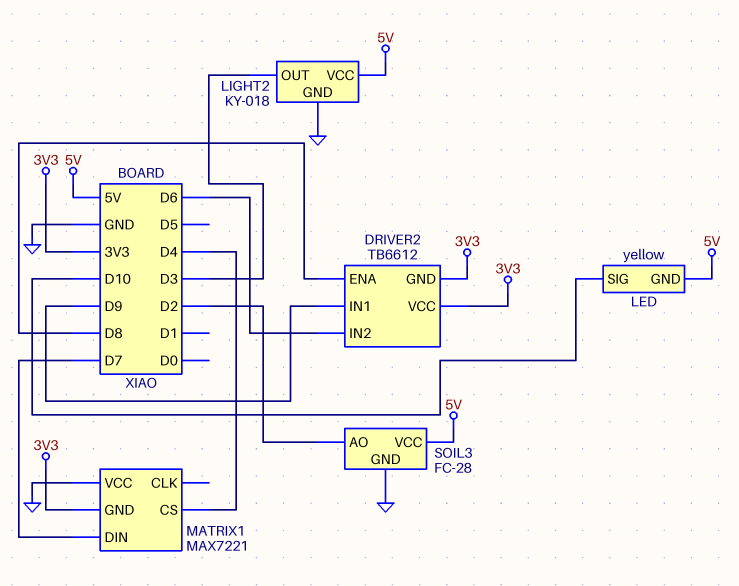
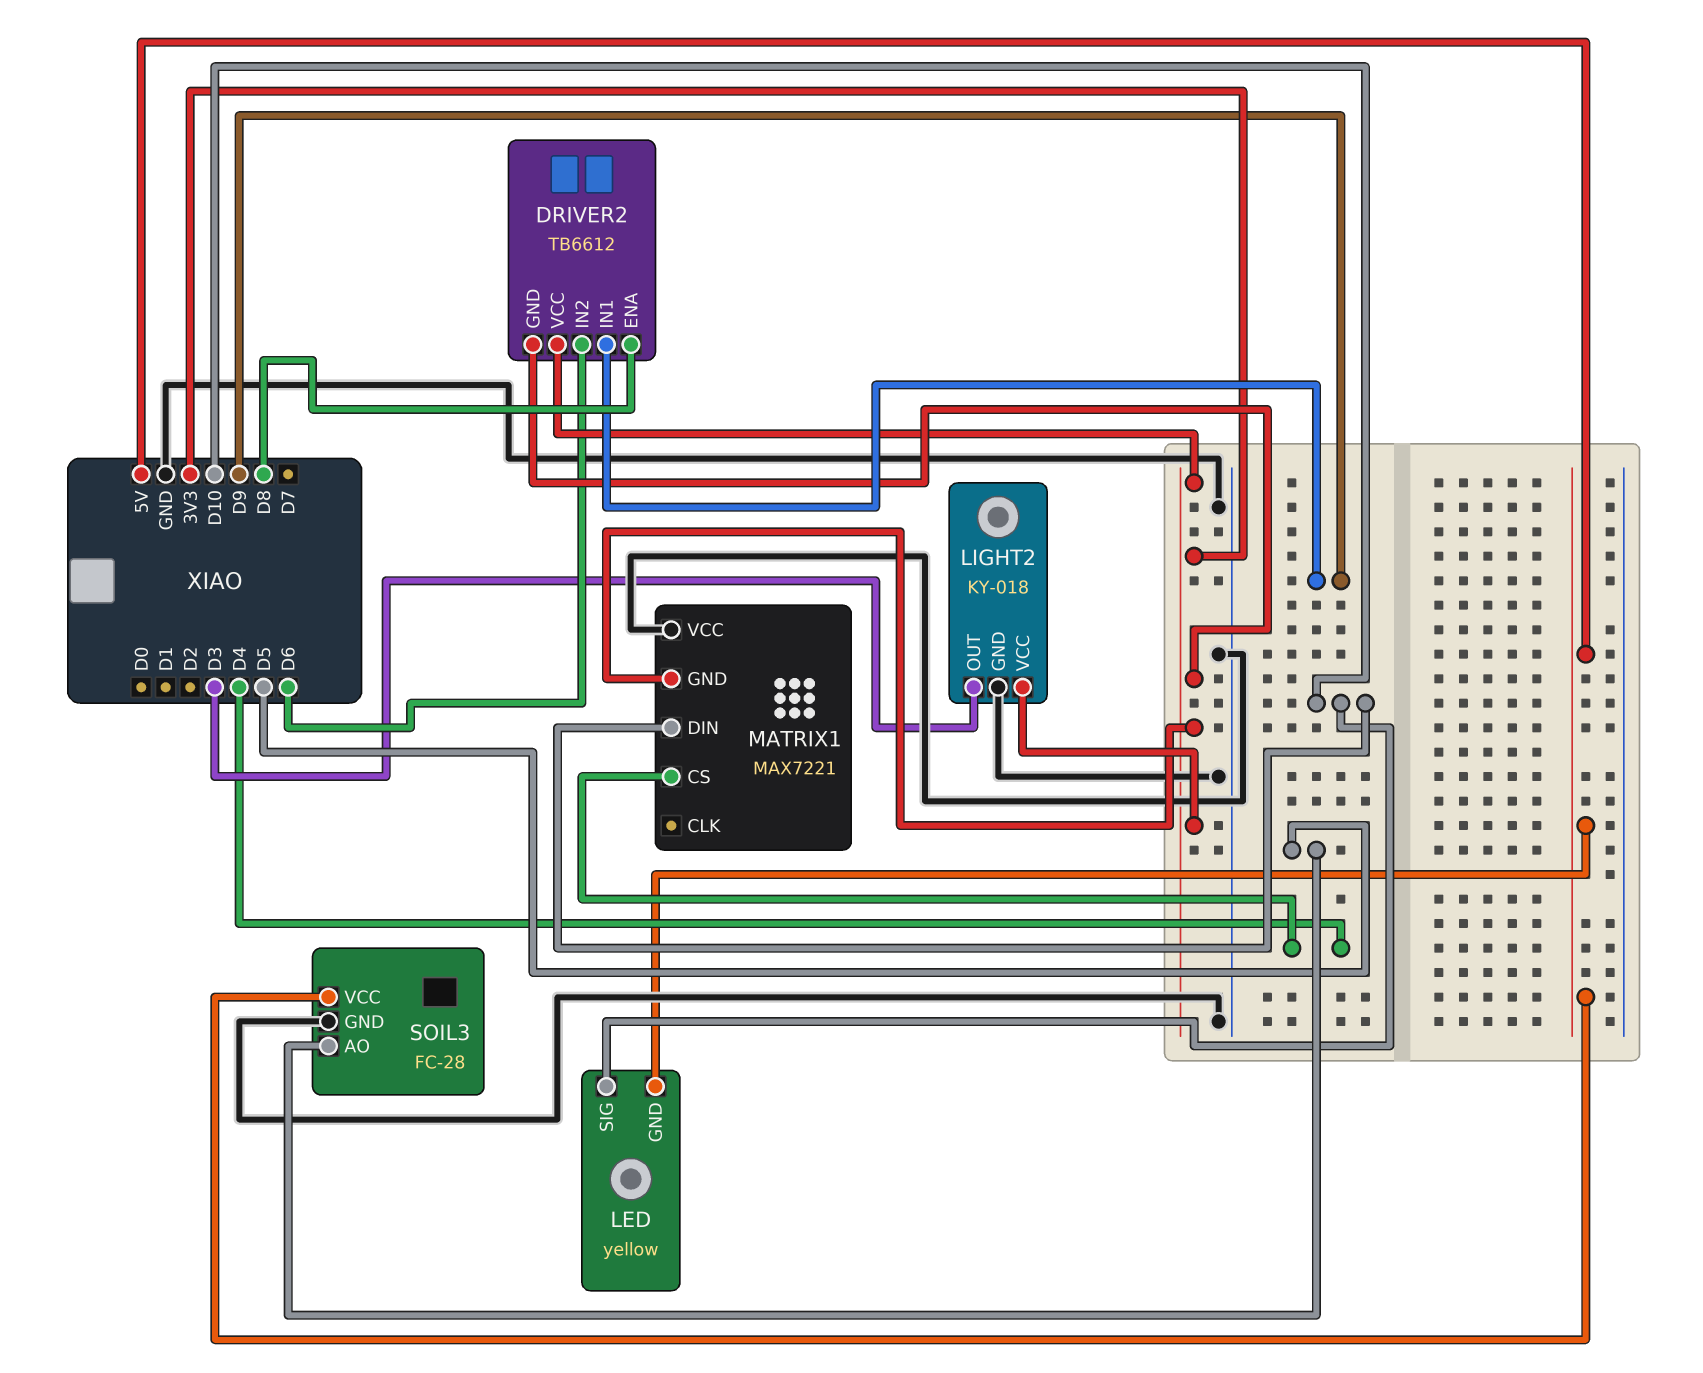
LIGHT2 pin VCC: 5V -> 3V3
MATRIX1 pin DIN: D7 -> D10
SOIL3 pin AO: D2 -> D5

